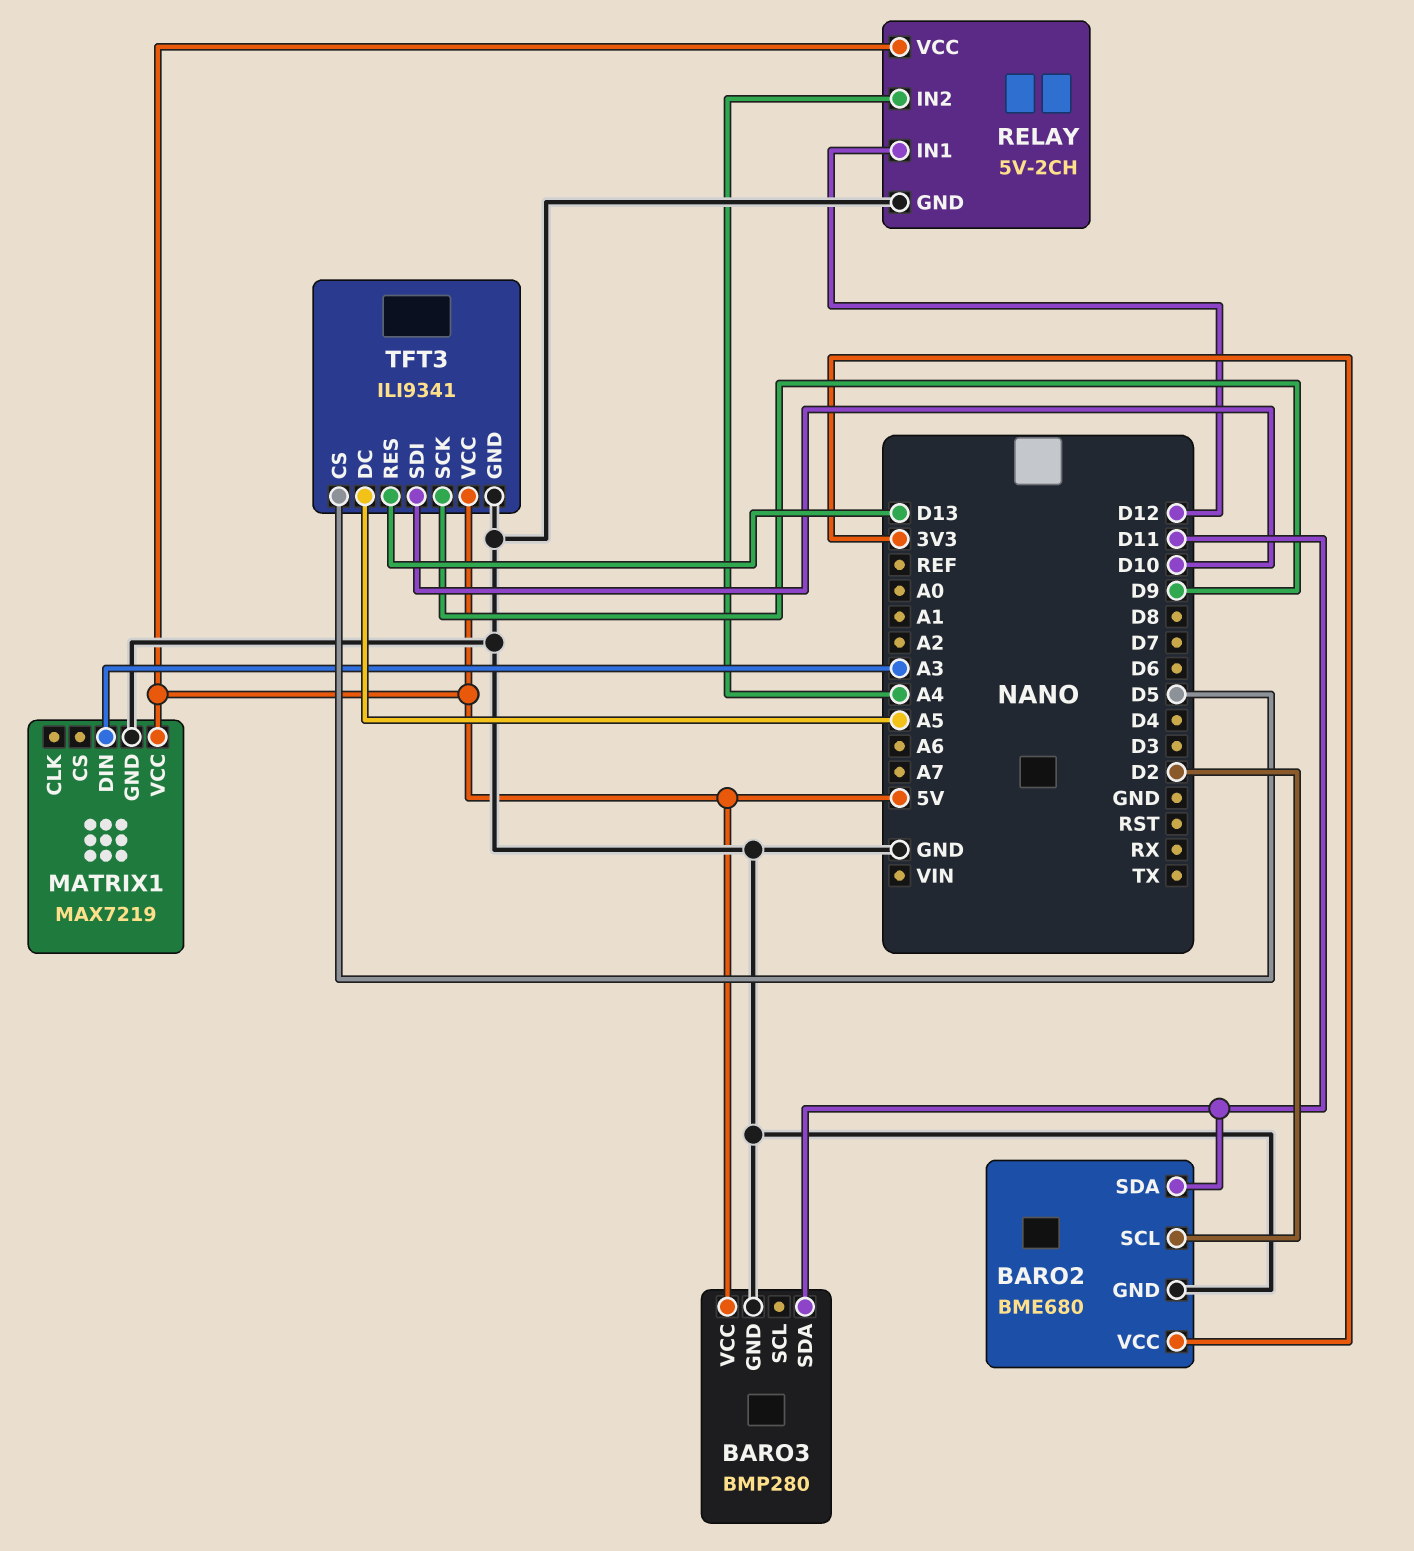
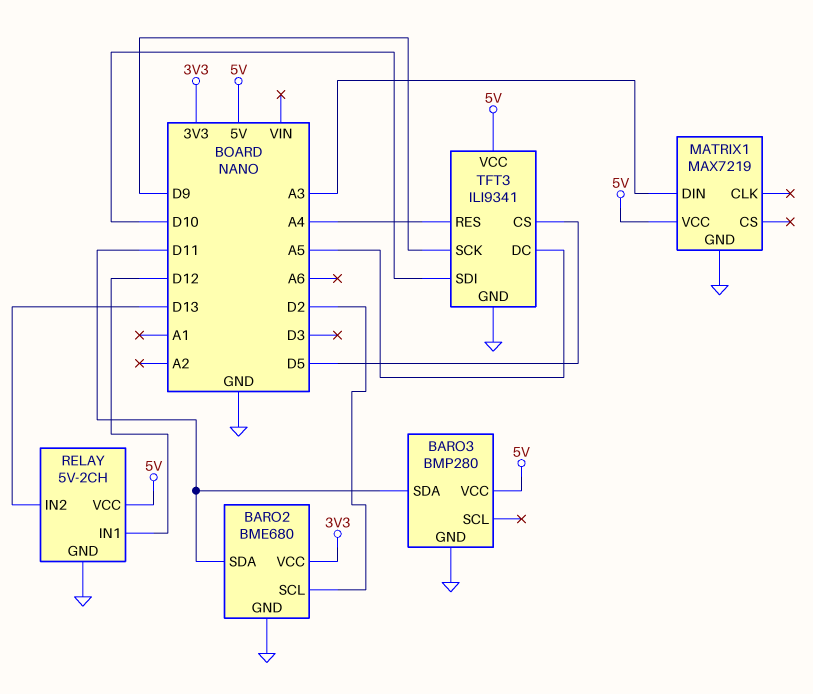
RELAY pin IN2: A4 -> D13
TFT3 pin RES: D13 -> A4

